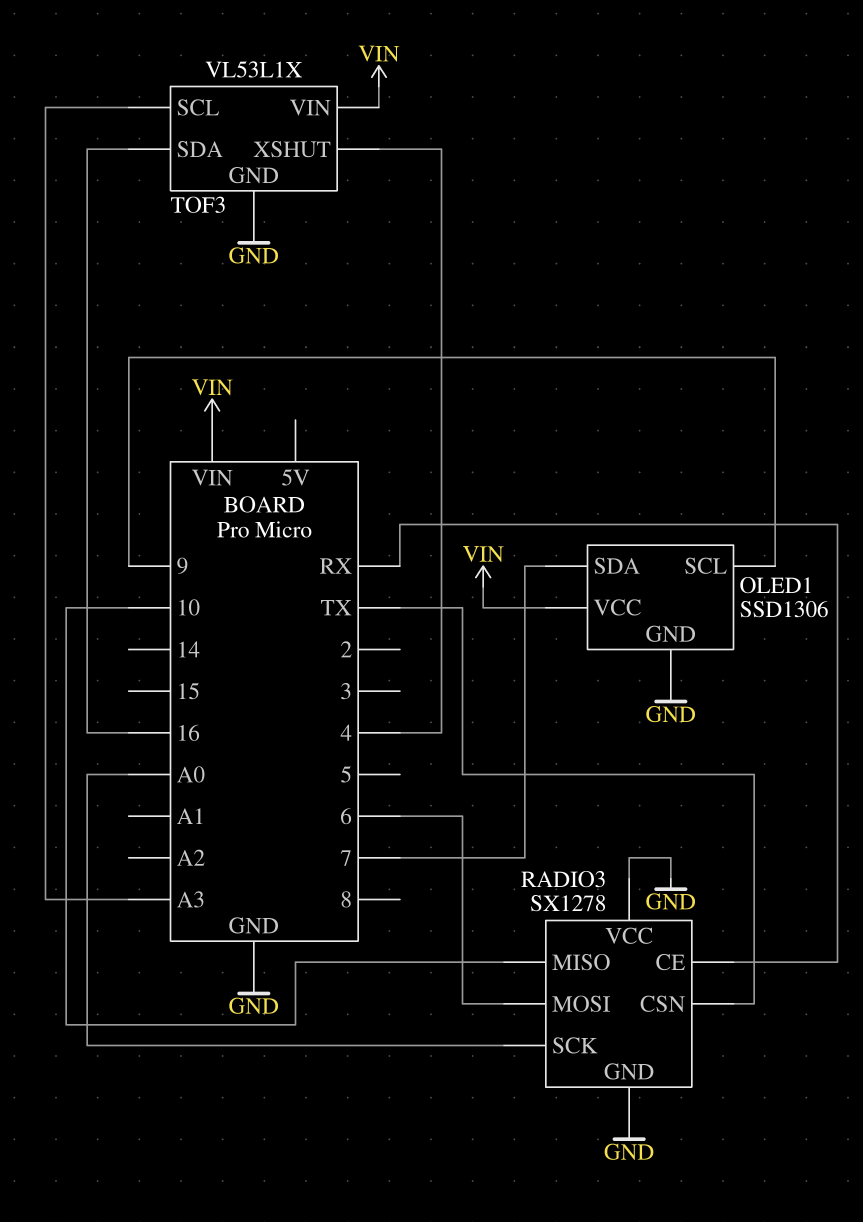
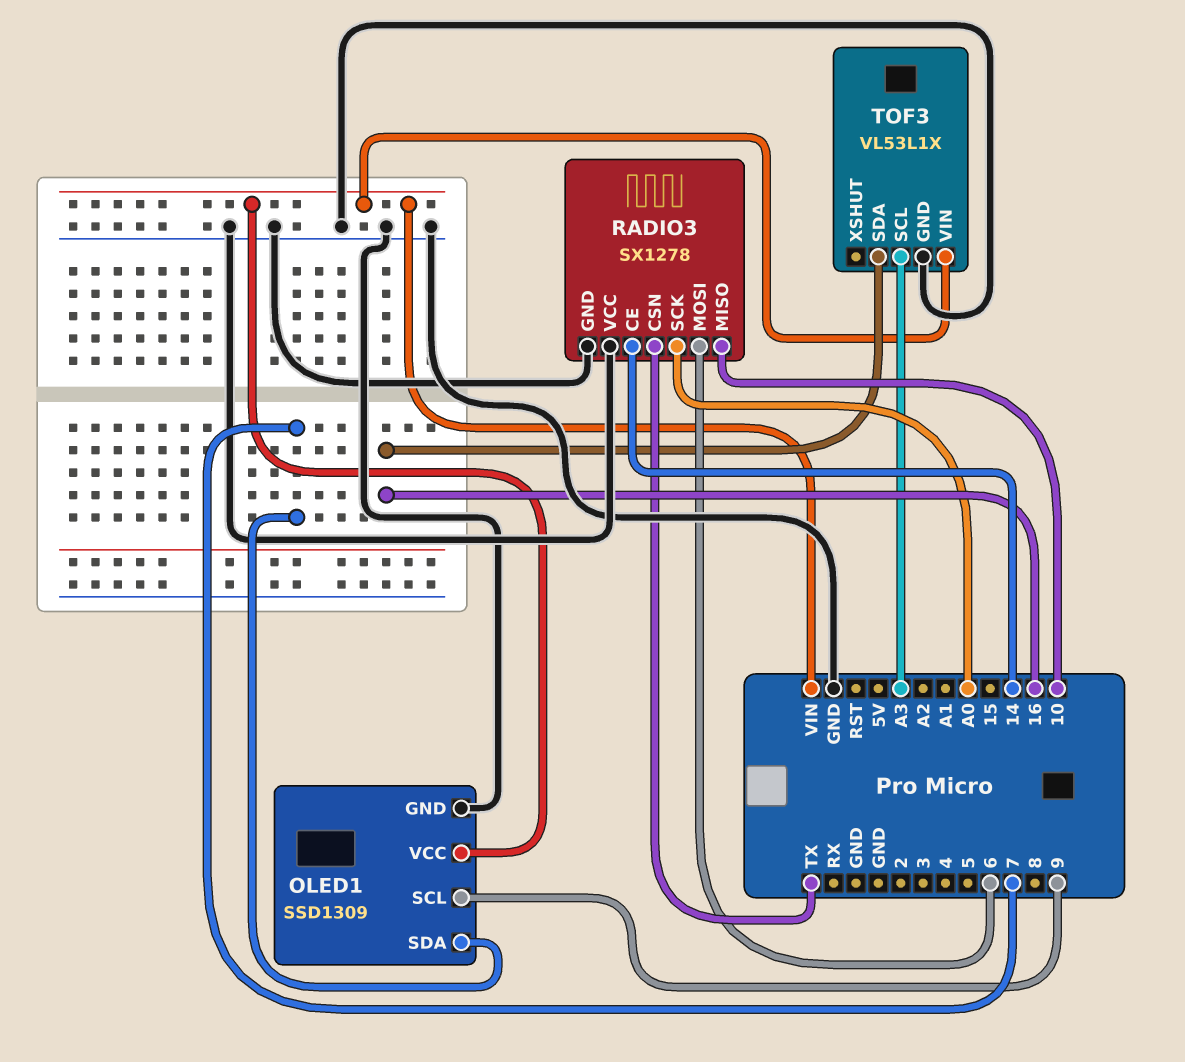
OLED1: SSD1306 -> SSD1309
RADIO3 pin CE: RX -> 14
TOF3 pin XSHUT: 4 -> none

